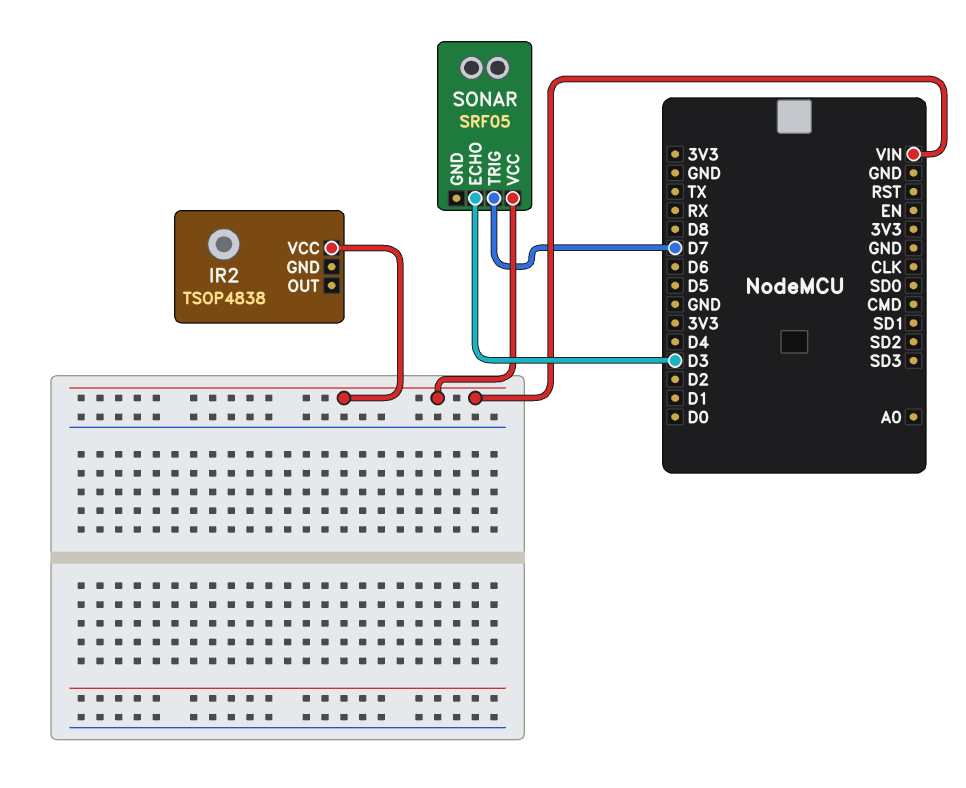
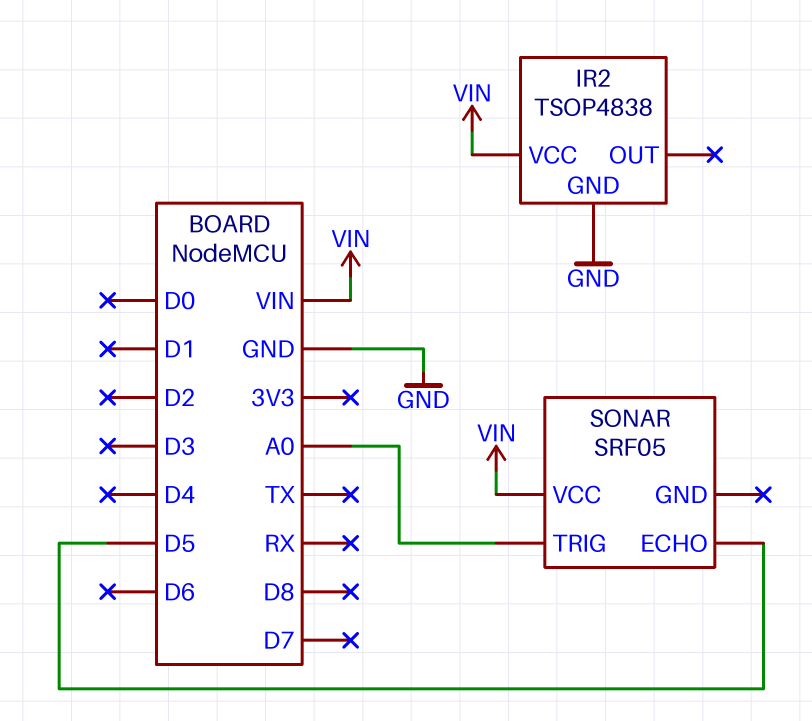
IR2 pin GND: none -> GND
SONAR pin ECHO: D3 -> D5
SONAR pin TRIG: D7 -> A0

